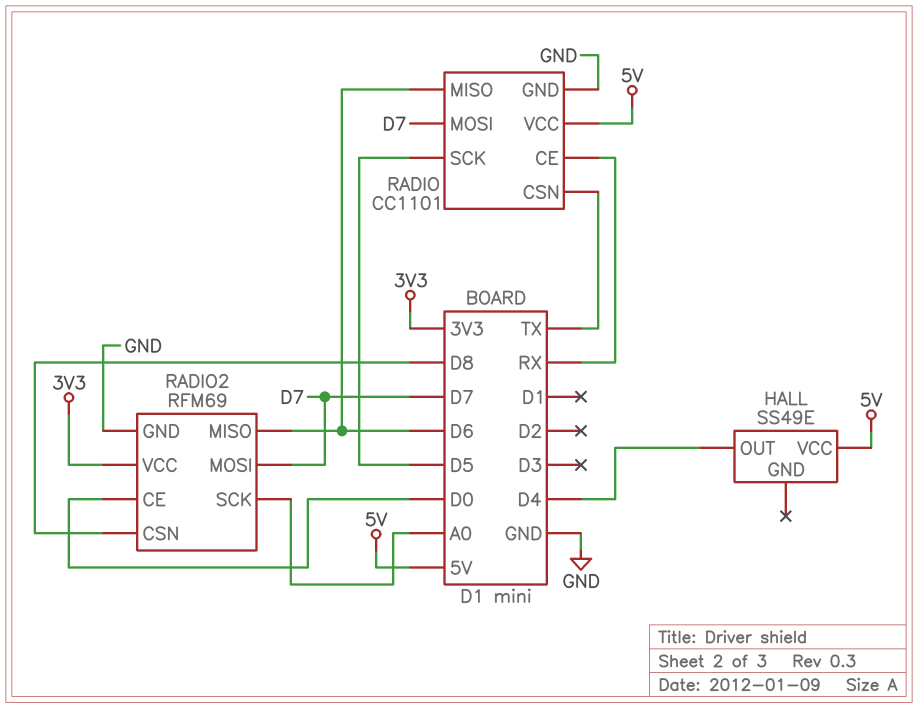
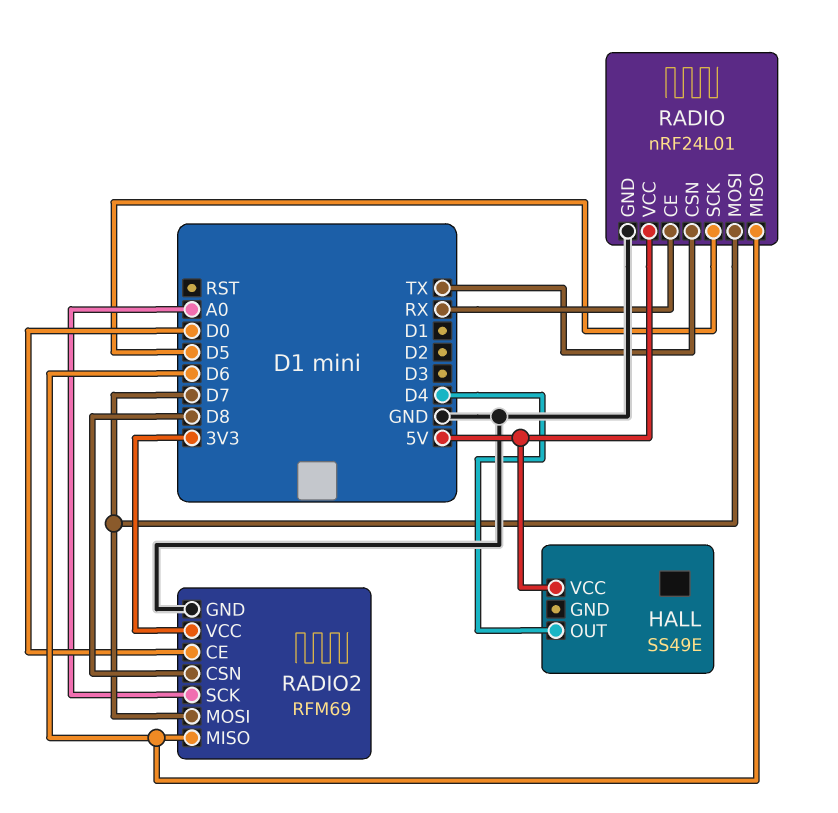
RADIO: CC1101 -> nRF24L01

